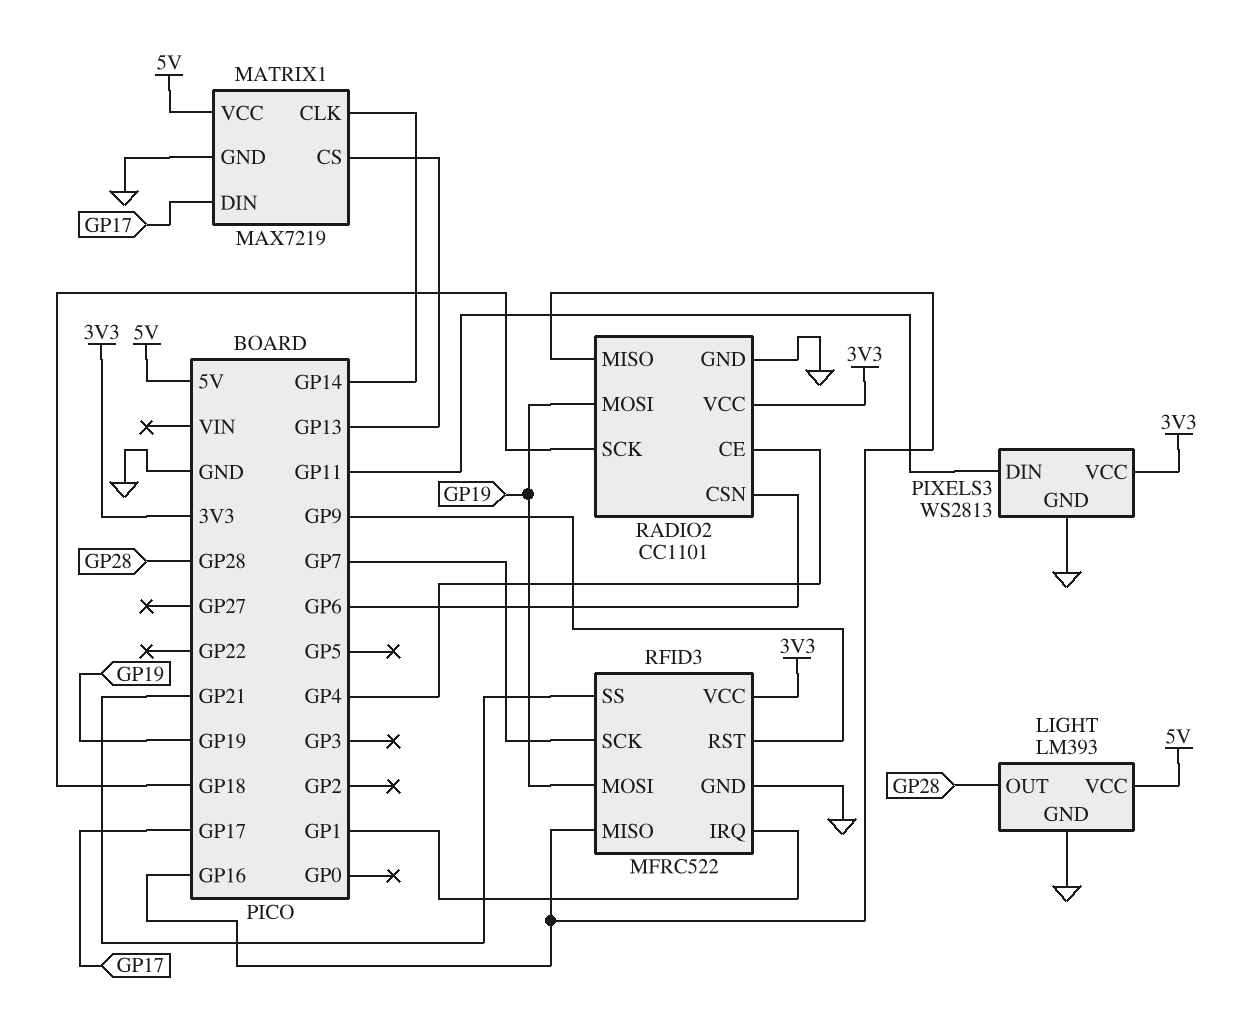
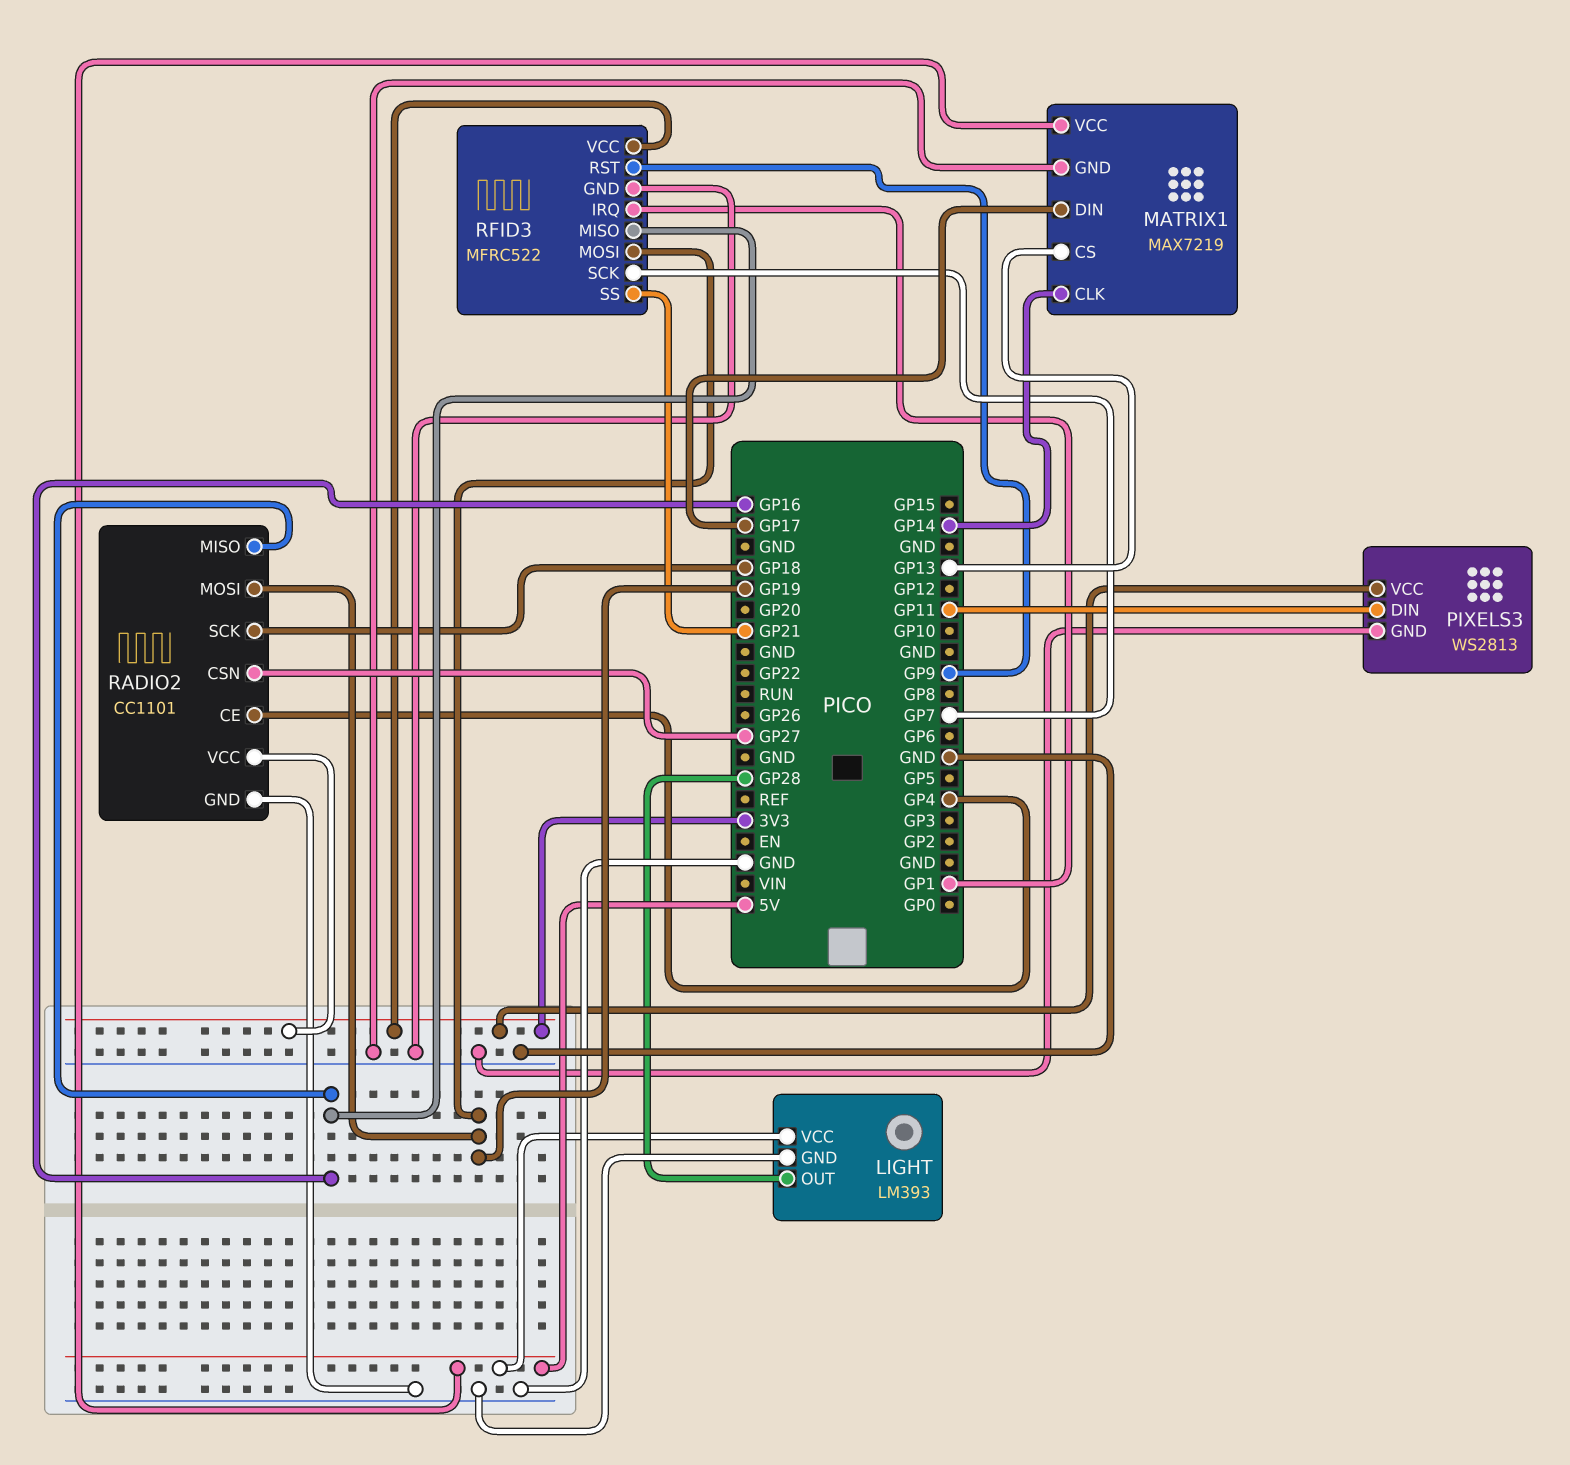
RADIO2 pin CSN: GP6 -> GP27

